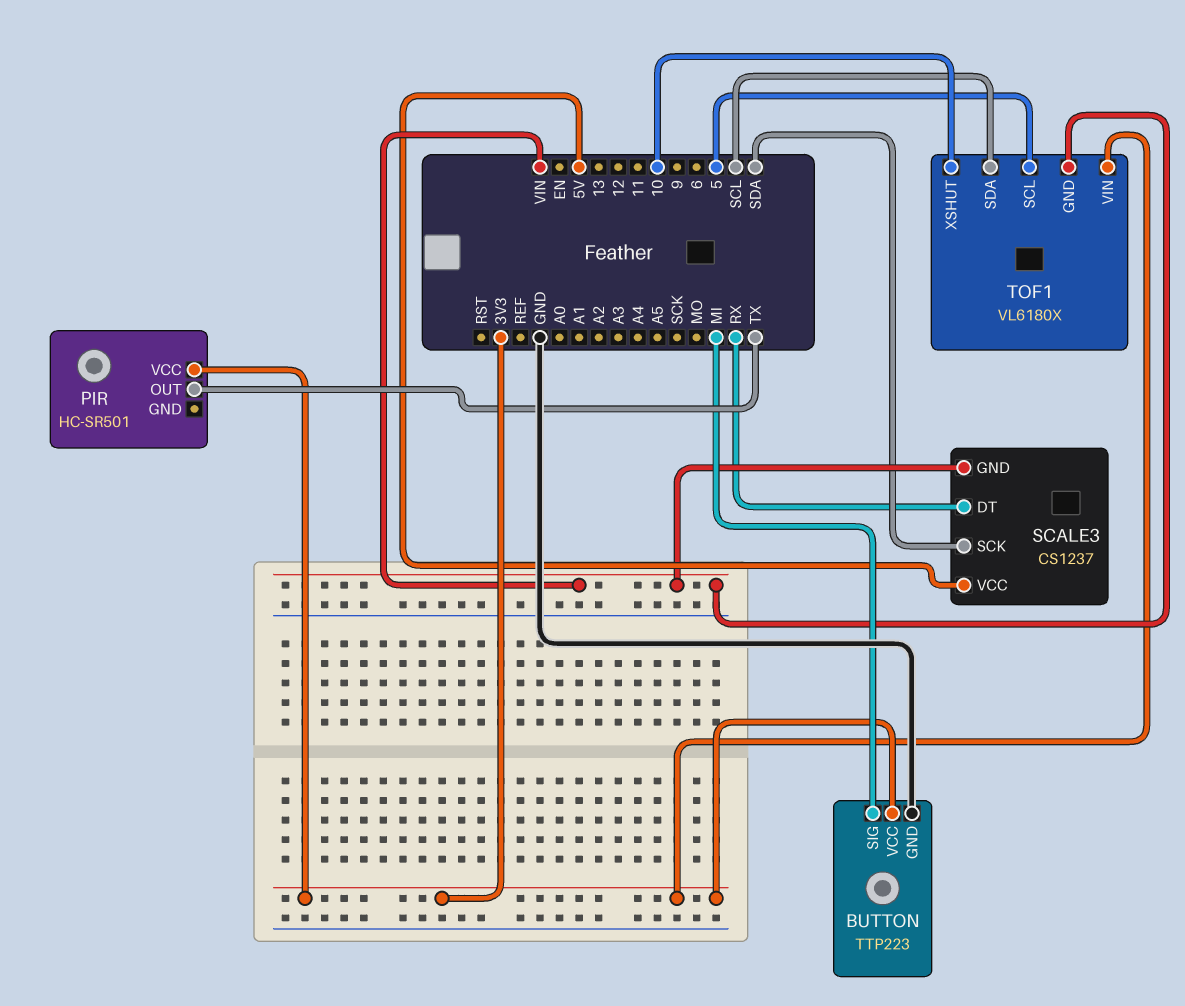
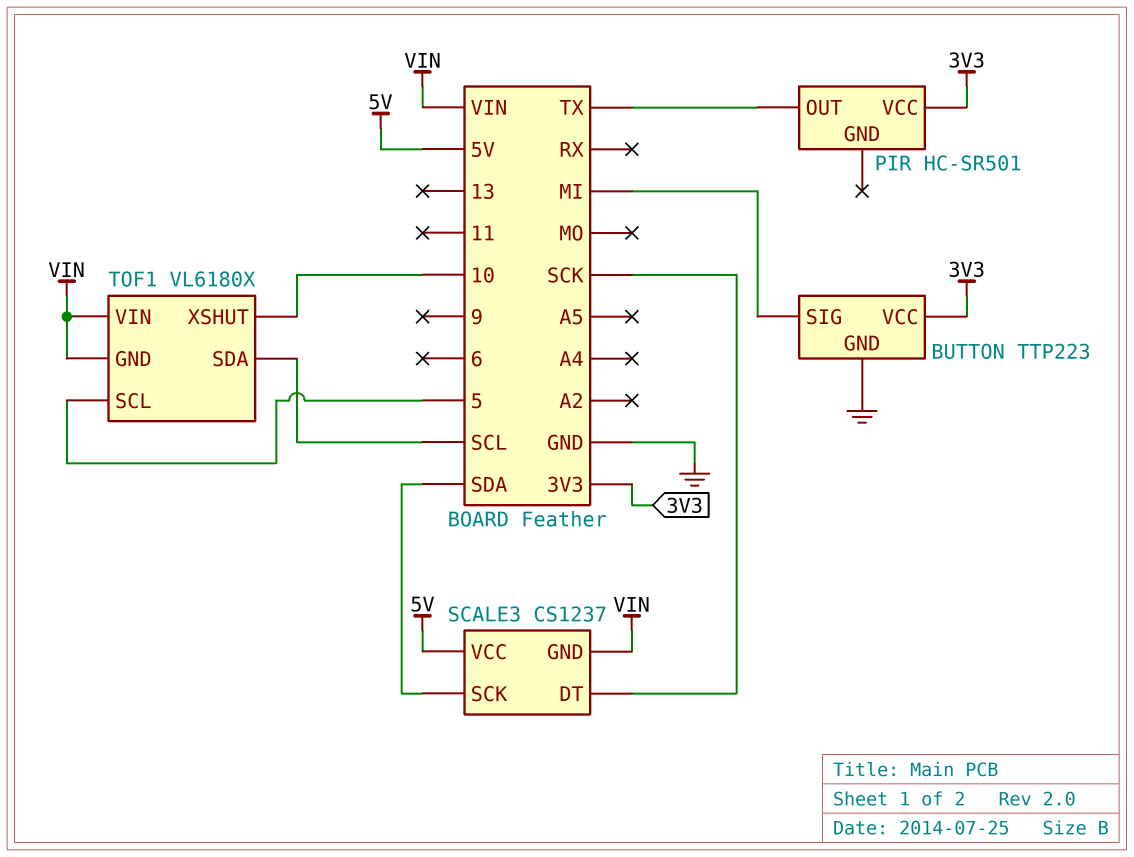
SCALE3 pin DT: RX -> SCK
TOF1 pin VIN: 3V3 -> VIN

